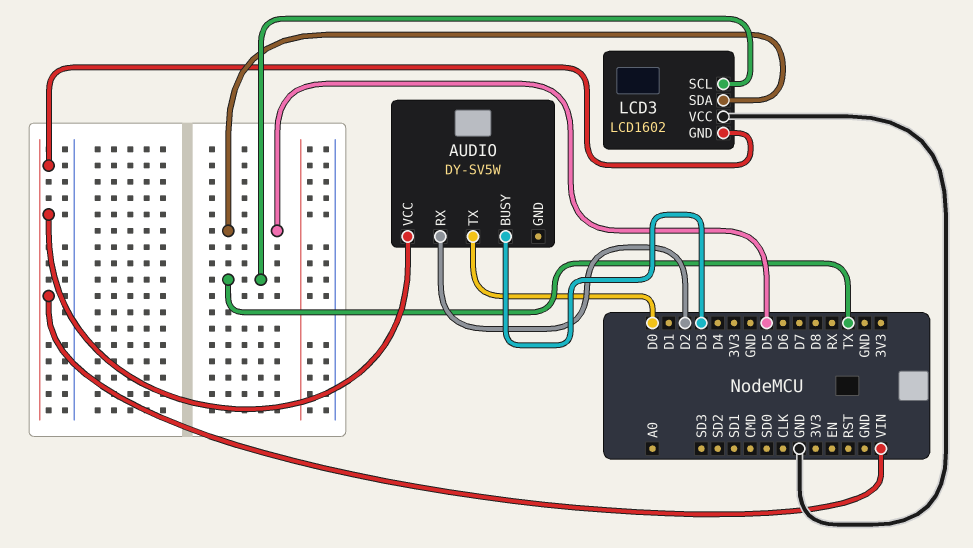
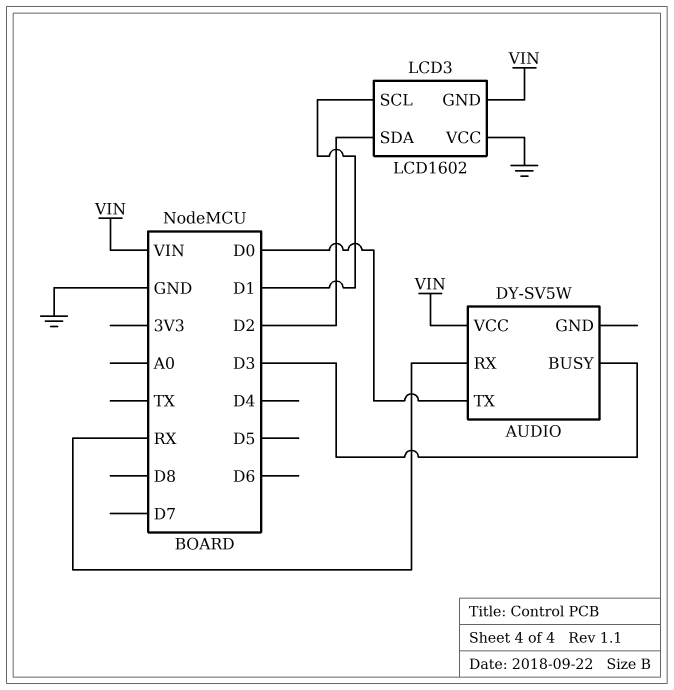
AUDIO pin RX: D2 -> RX
LCD3 pin SCL: TX -> D1
LCD3 pin SDA: D5 -> D2

